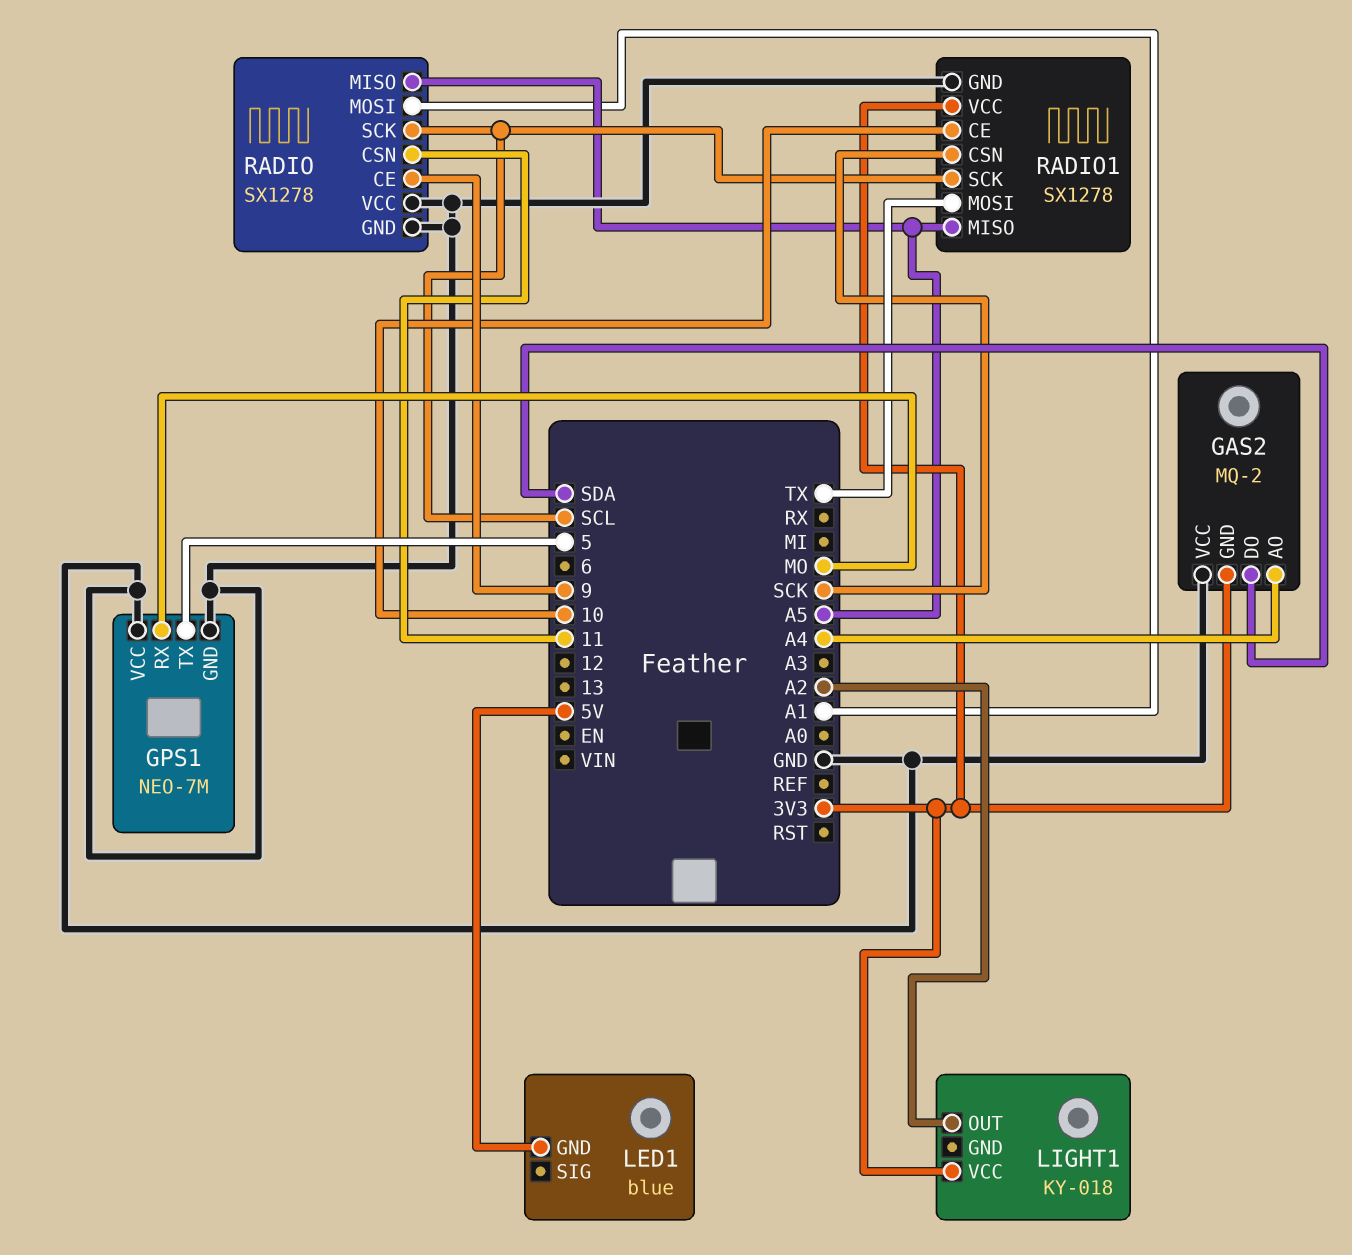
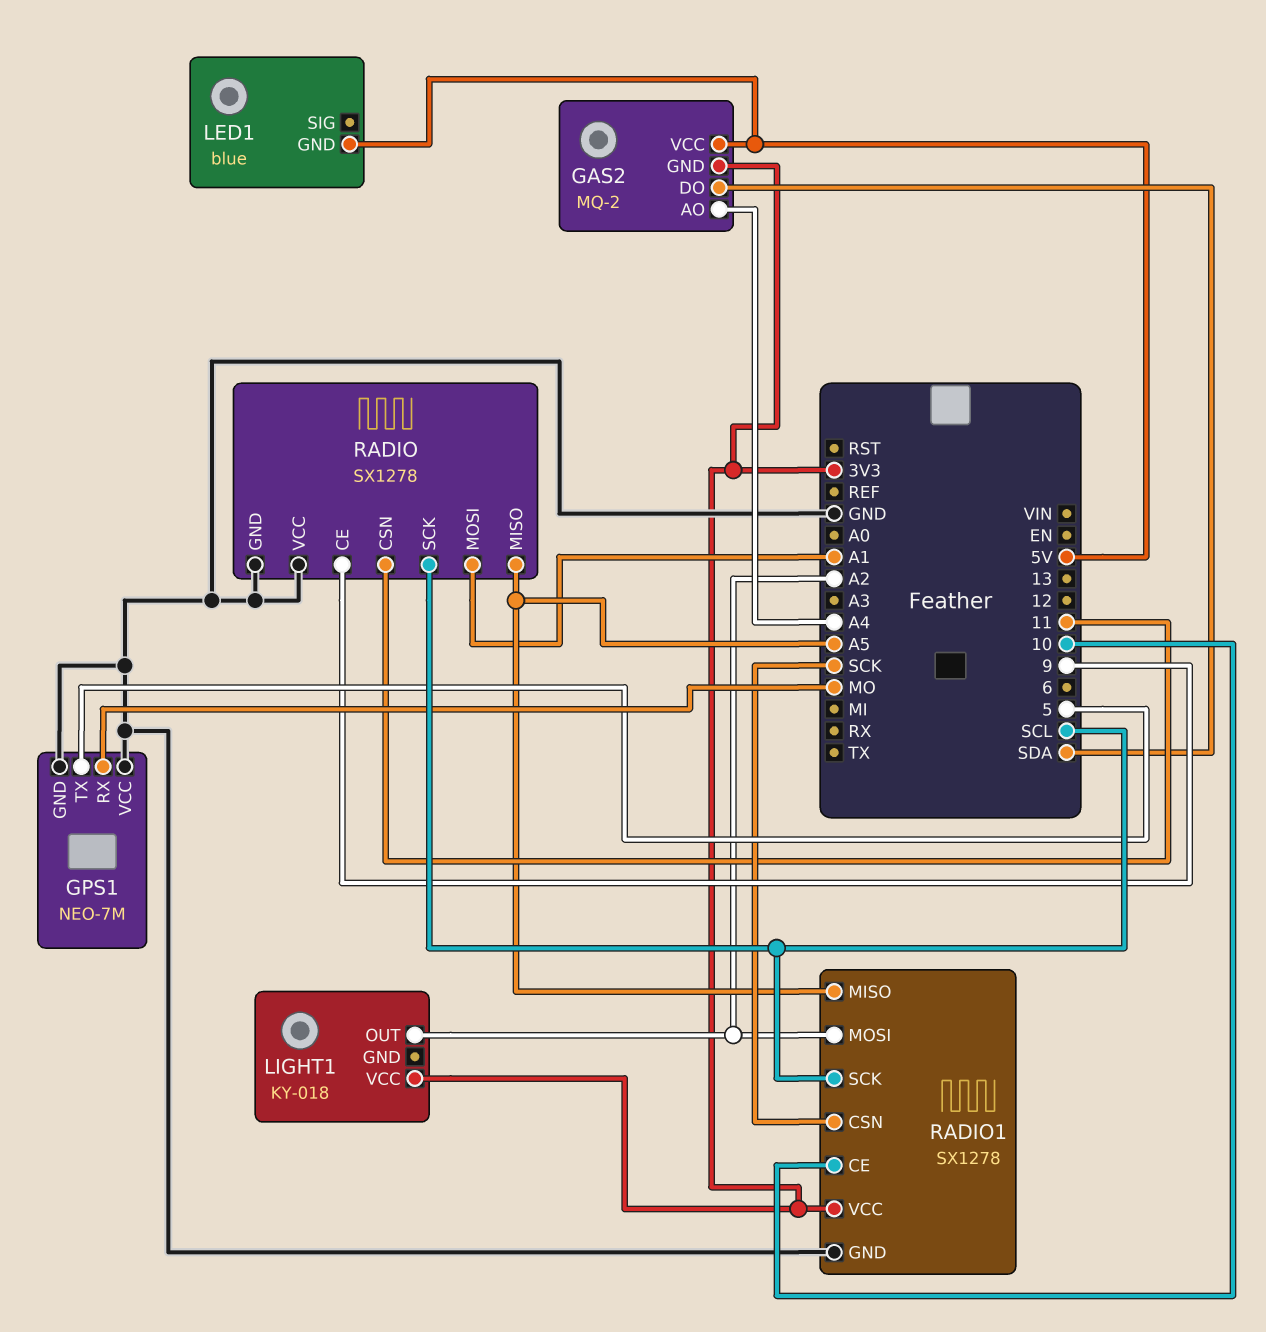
GAS2 pin VCC: GND -> 5V
RADIO1 pin MOSI: TX -> A2

